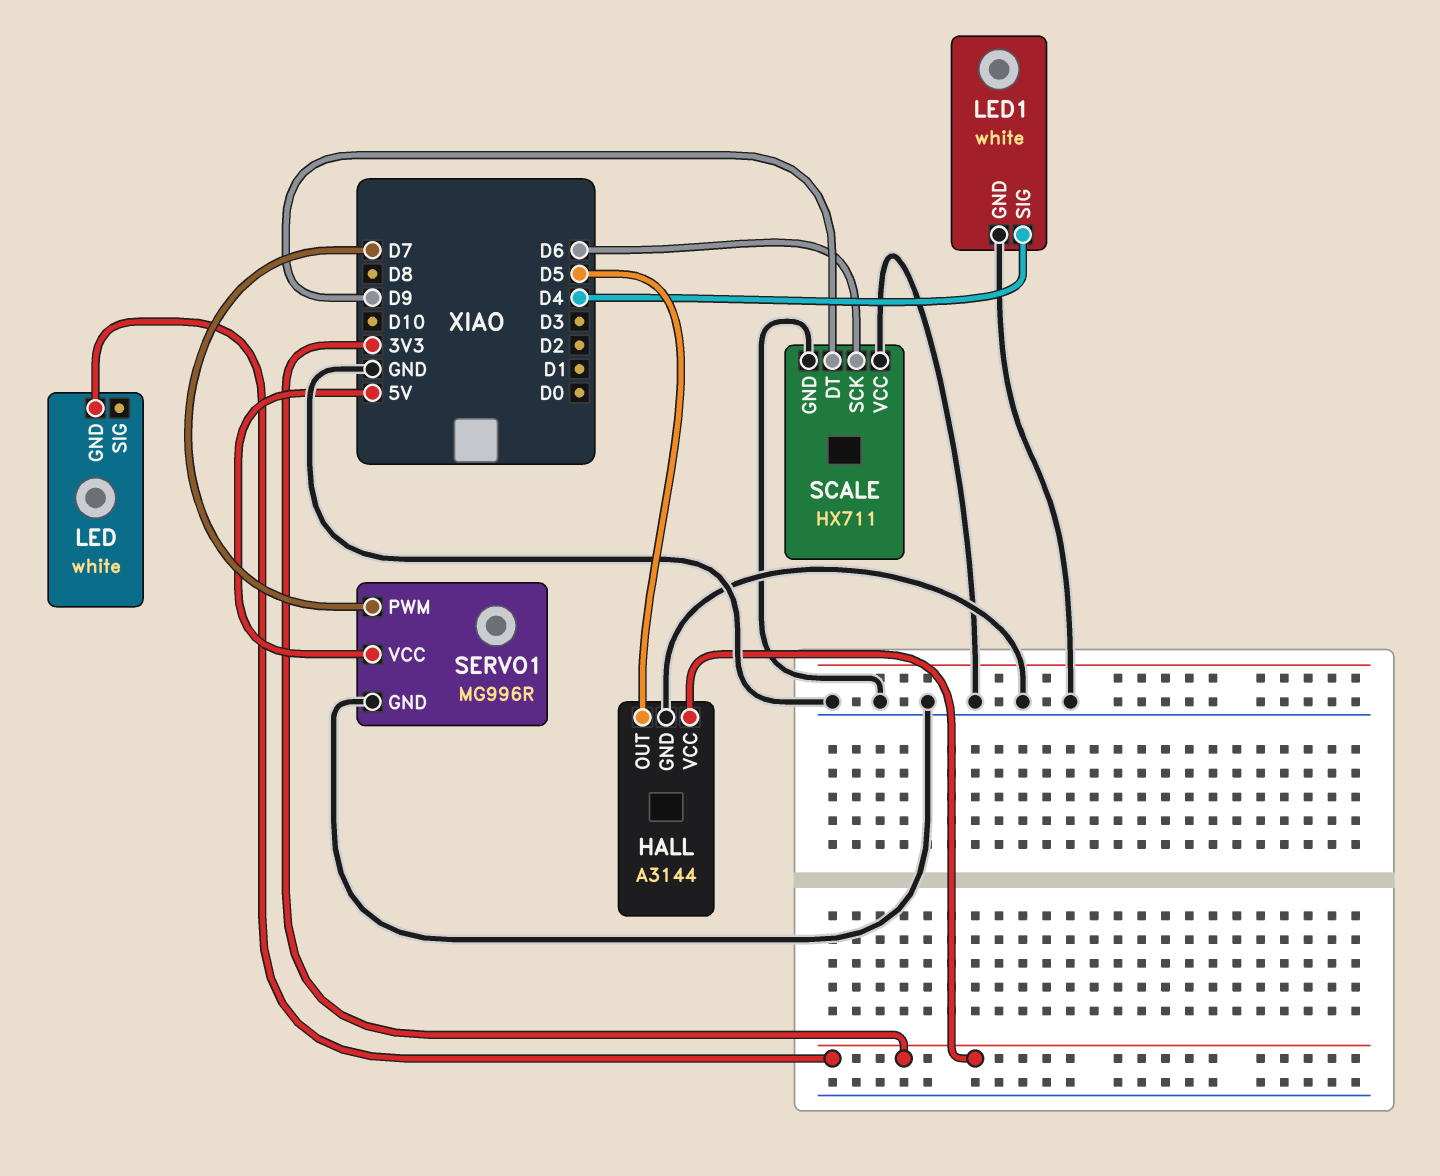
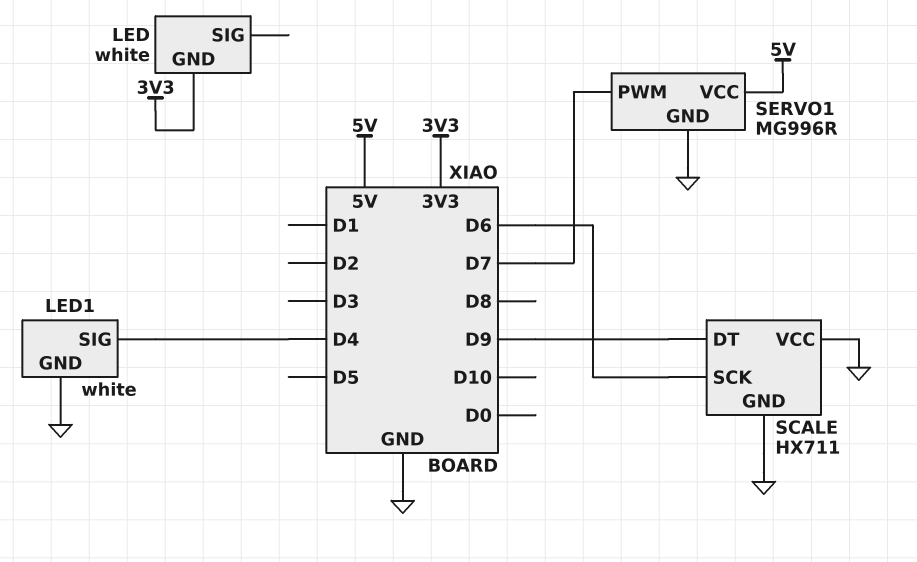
HALL: A3144 -> none
HALL pin GND: GND -> none
HALL pin OUT: D5 -> none
HALL pin VCC: 3V3 -> none

